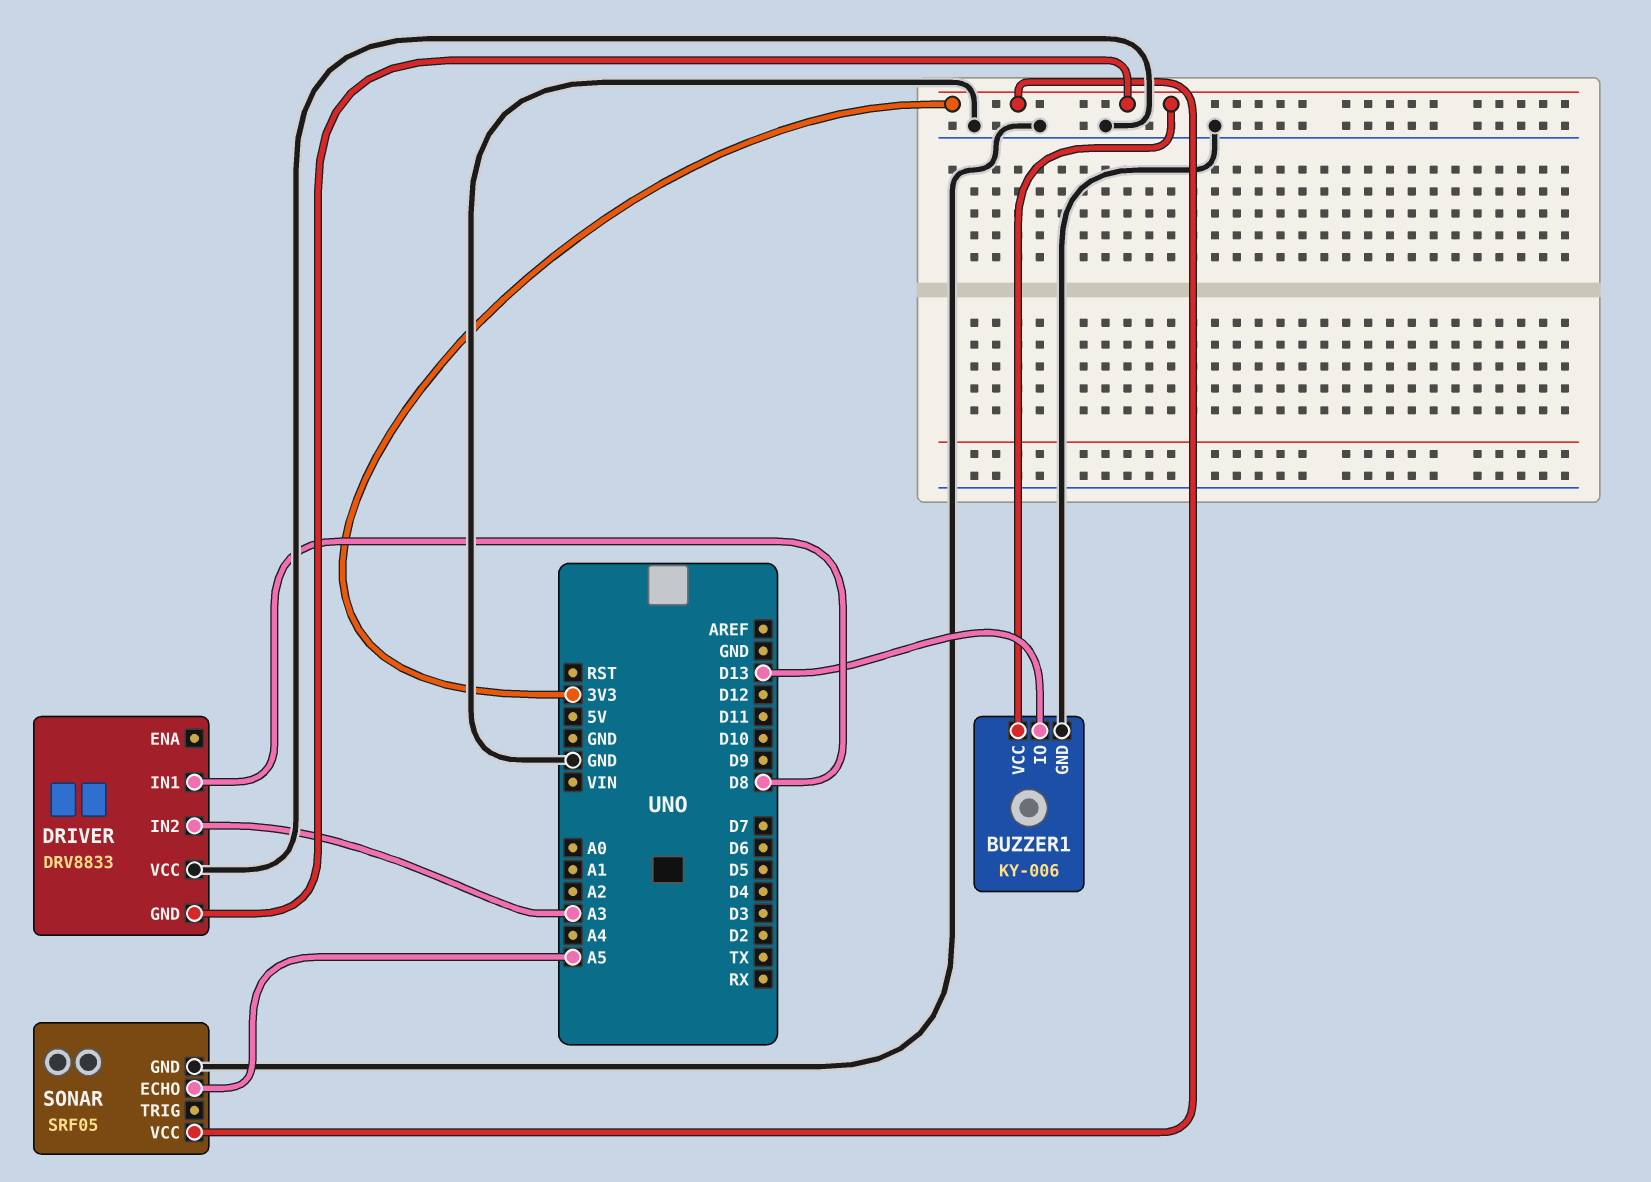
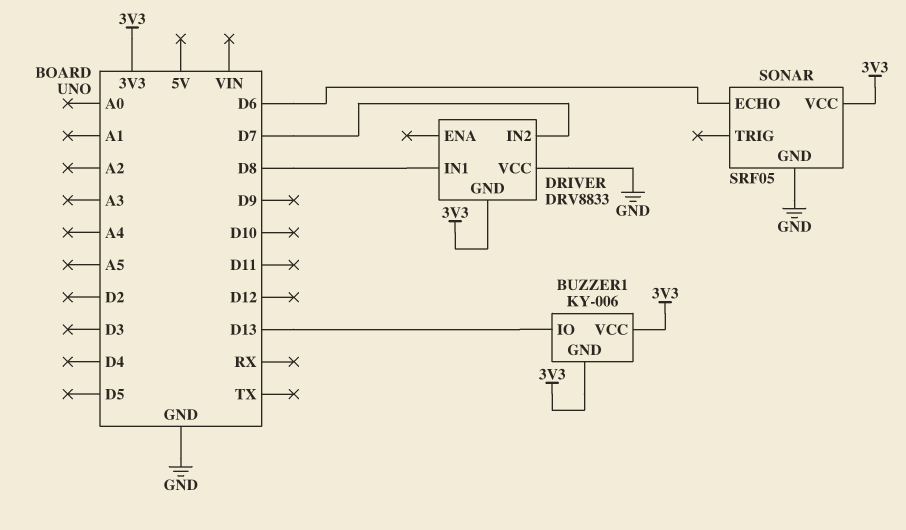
BUZZER1 pin GND: GND -> 3V3
DRIVER pin IN2: A3 -> D7
SONAR pin ECHO: A5 -> D6

